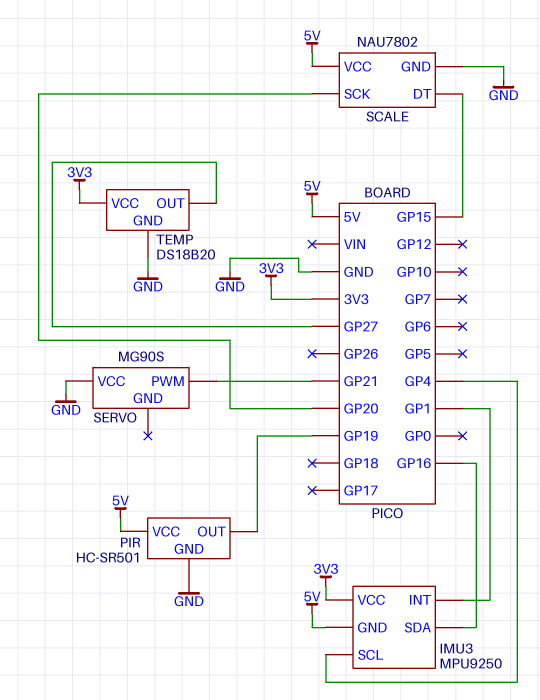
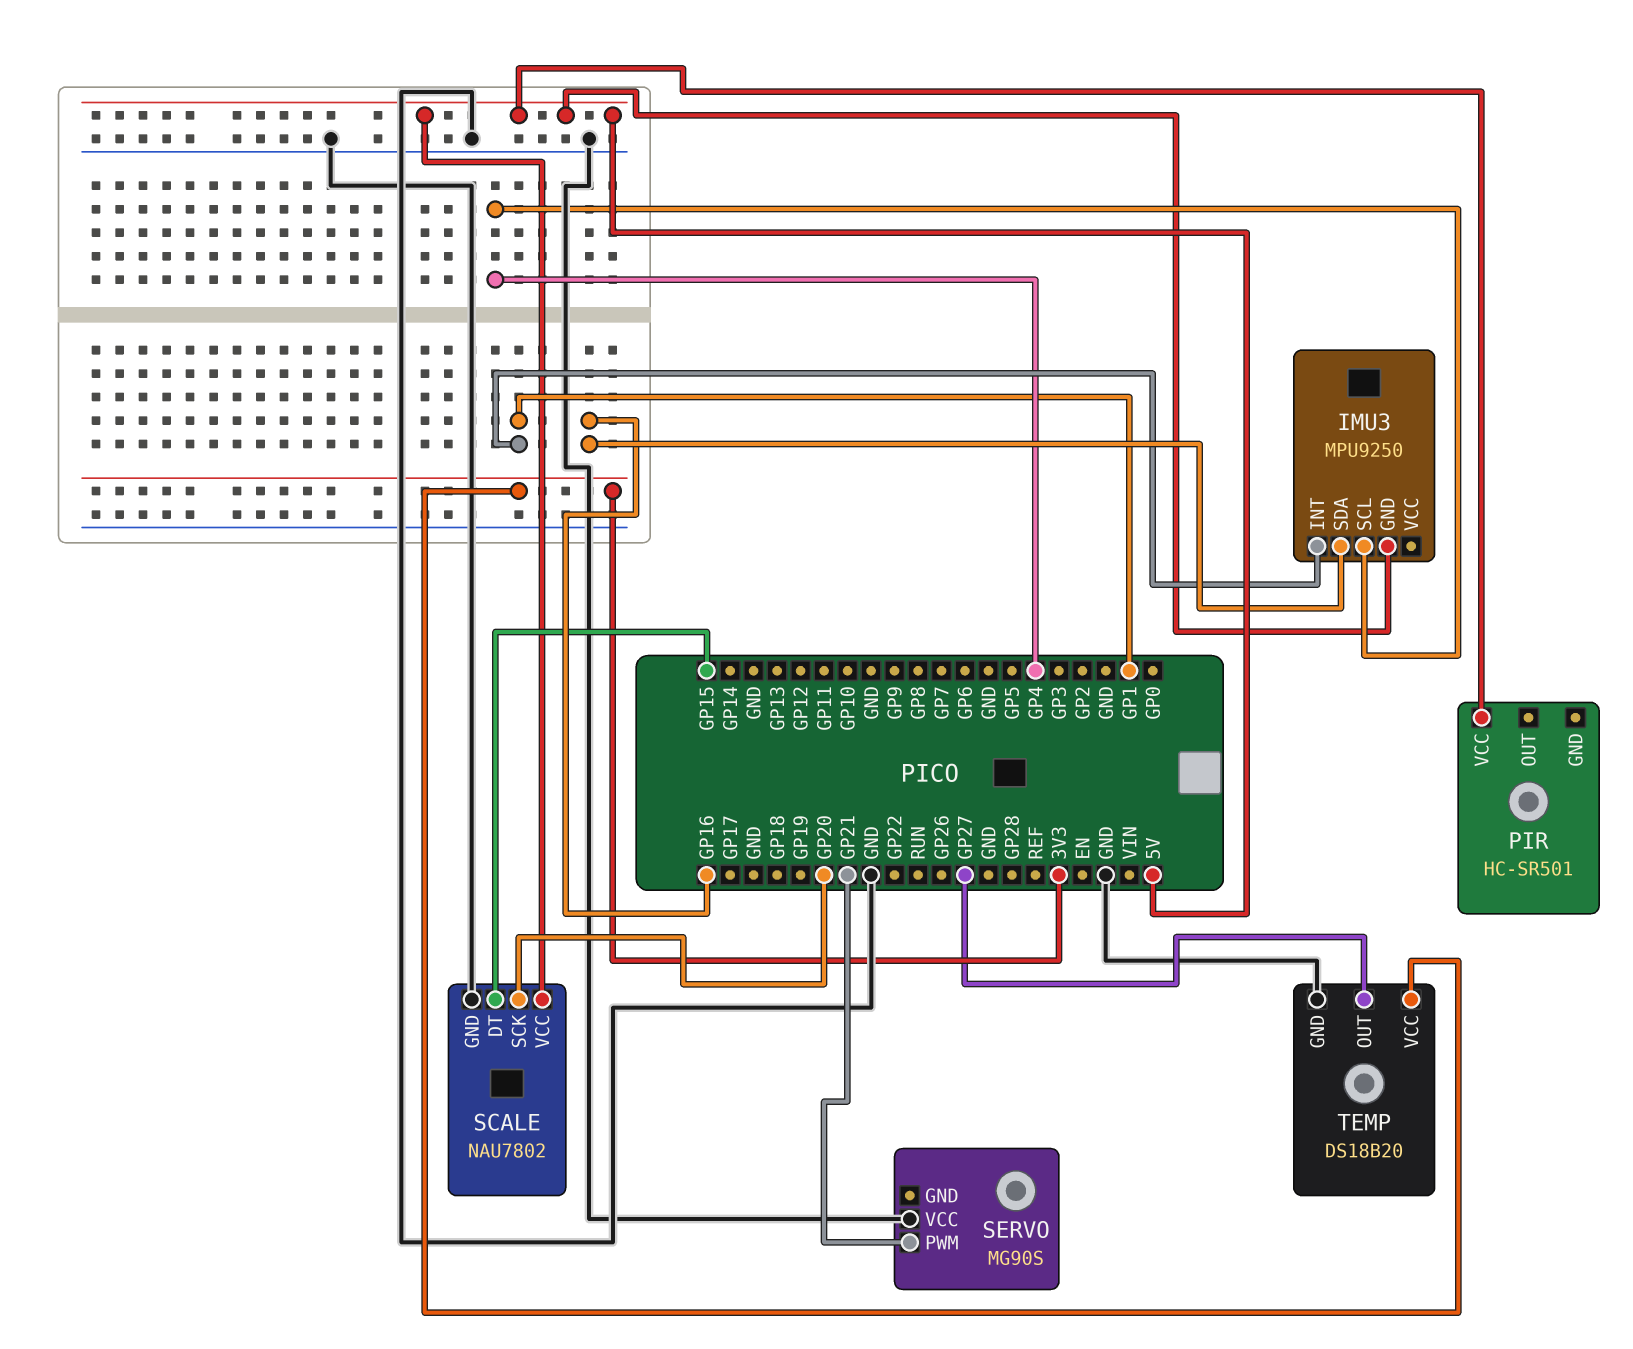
IMU3 pin VCC: 3V3 -> none
PIR pin GND: GND -> none
PIR pin OUT: GP19 -> none

